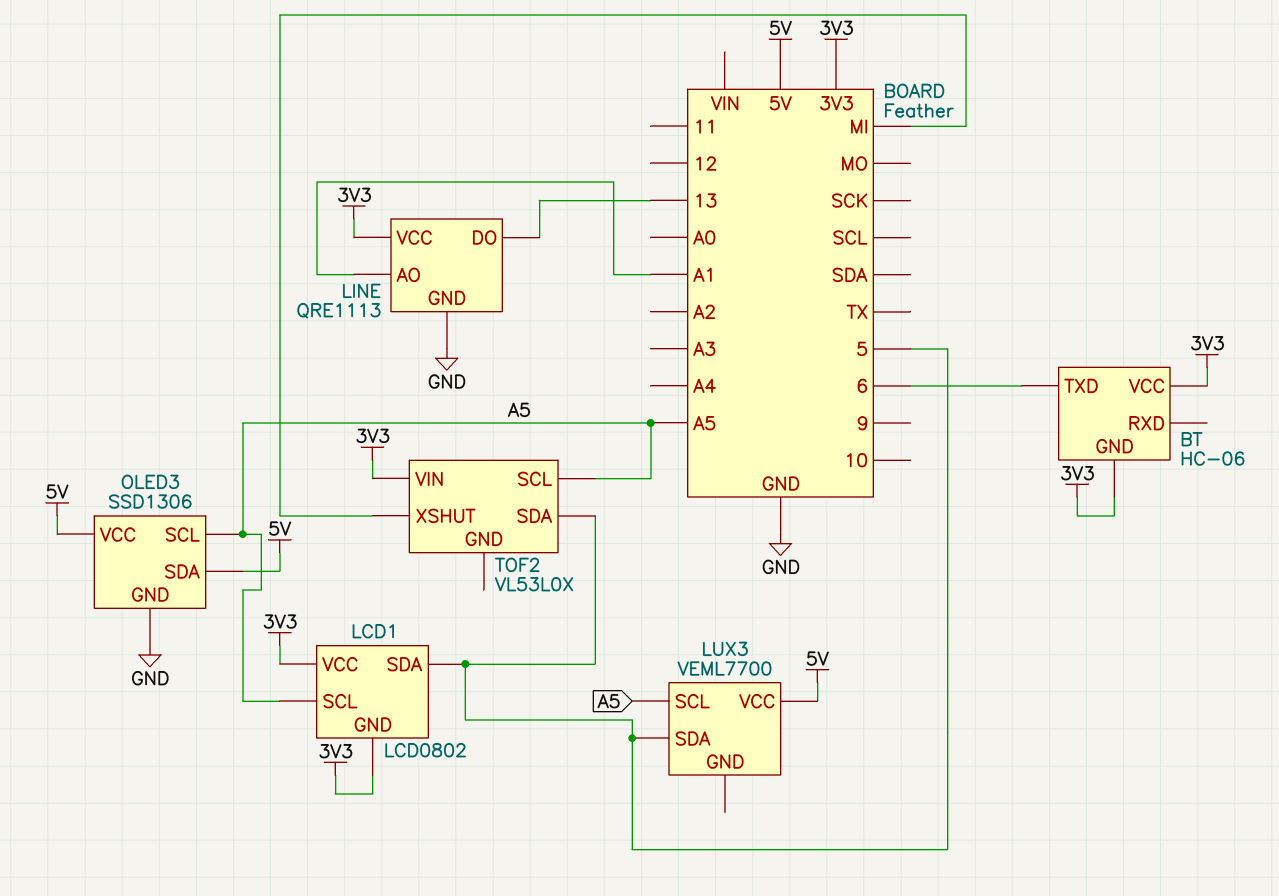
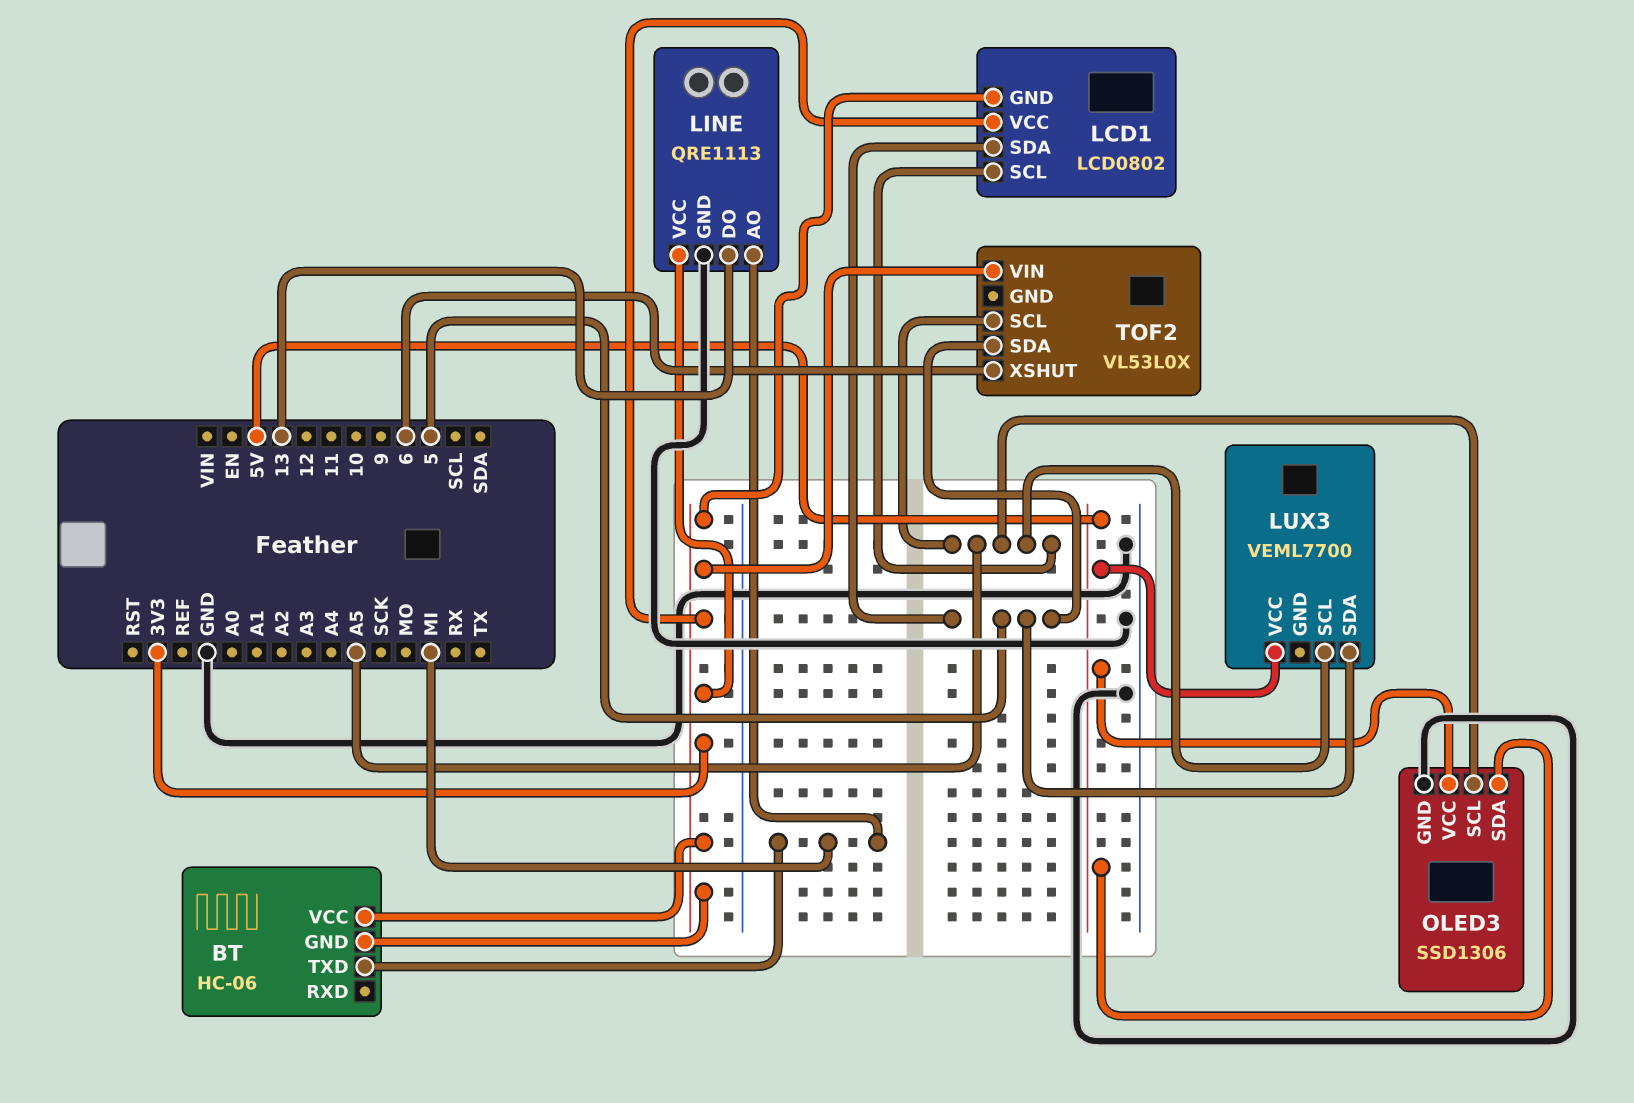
BT pin TXD: 6 -> MI
LINE pin AO: A1 -> MI
TOF2 pin XSHUT: MI -> 6

